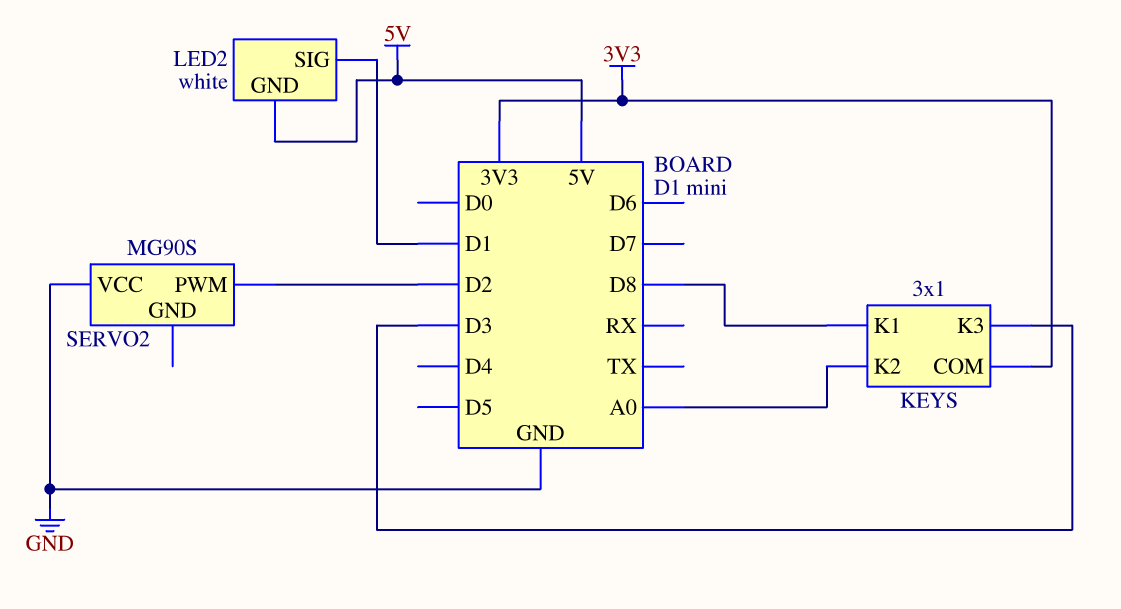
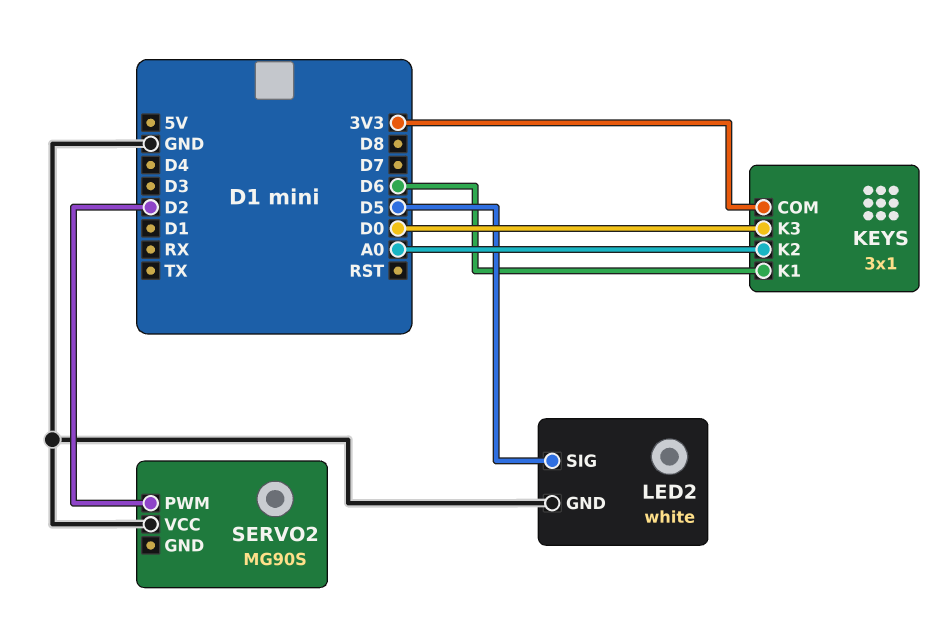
KEYS pin K1: D8 -> D6
KEYS pin K3: D3 -> D0
LED2 pin GND: 5V -> GND
LED2 pin SIG: D1 -> D5

